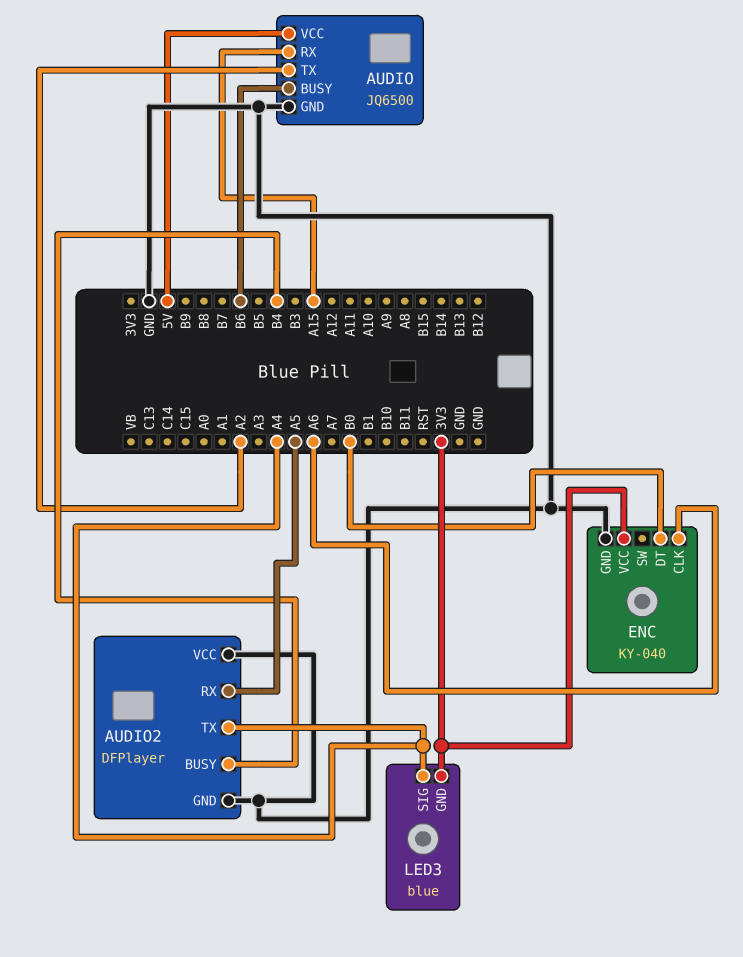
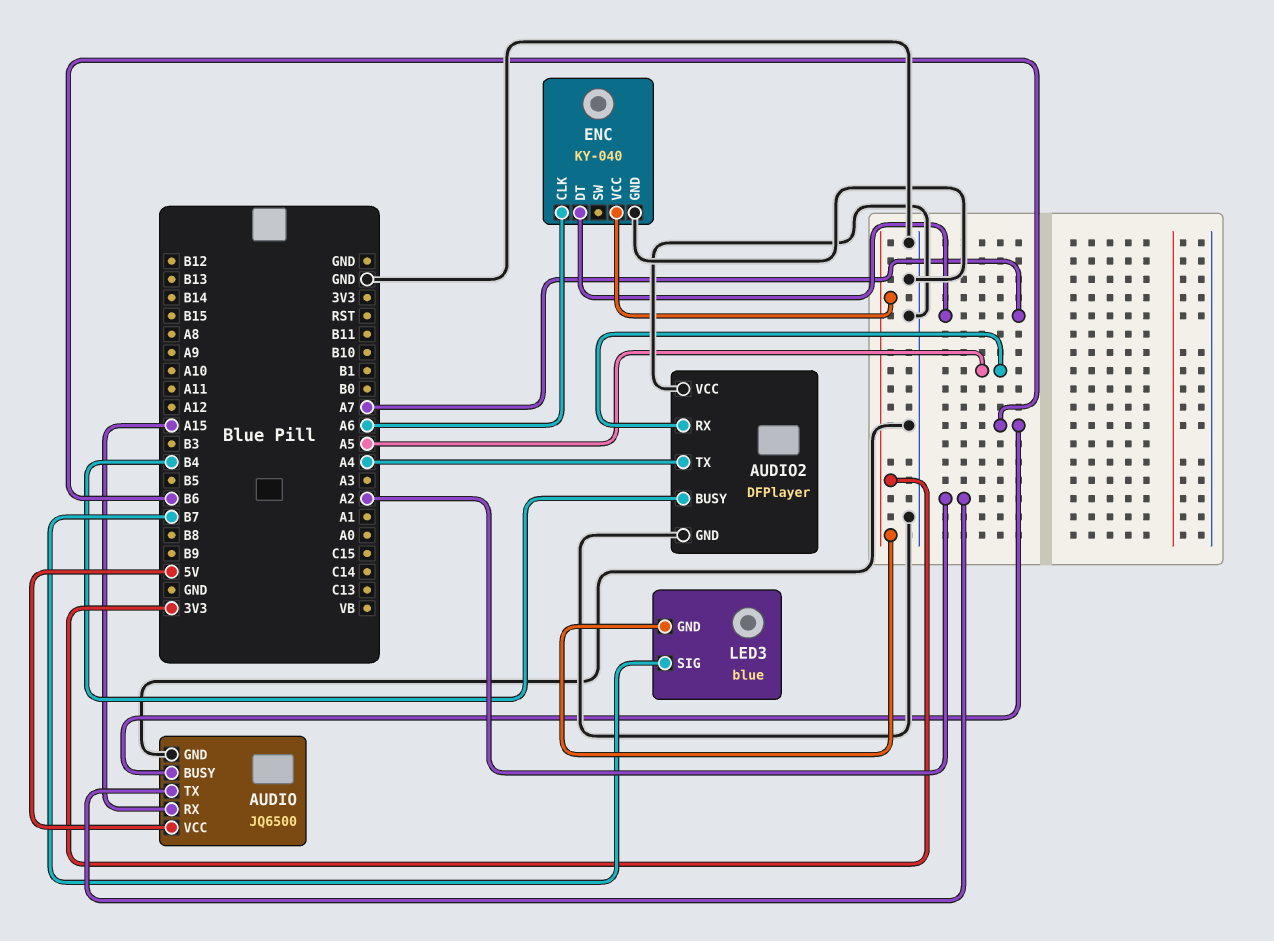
ENC pin DT: B0 -> A7
LED3 pin SIG: A4 -> B7

